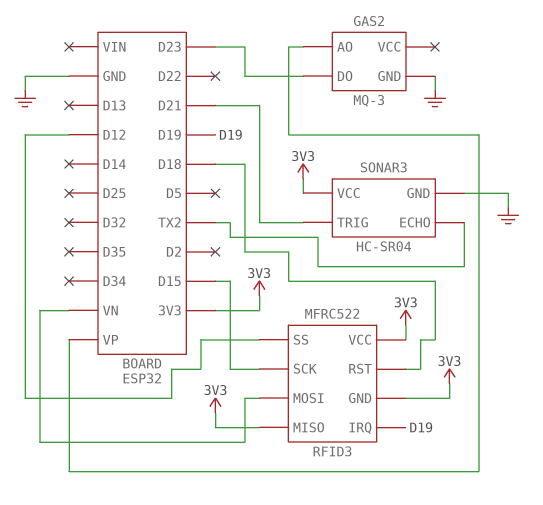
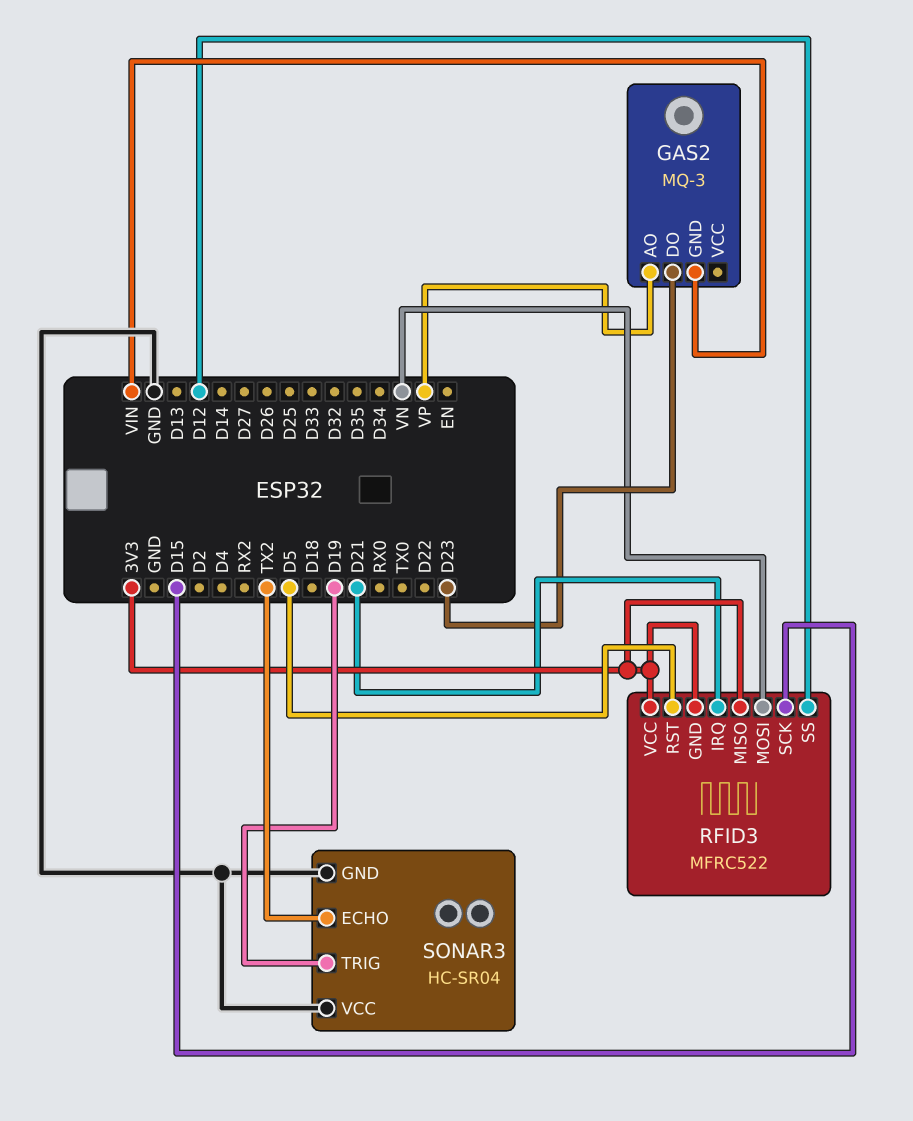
GAS2 pin GND: GND -> VIN
RFID3 pin IRQ: D19 -> D21
RFID3 pin RST: D18 -> D5
SONAR3 pin TRIG: D21 -> D19
SONAR3 pin VCC: 3V3 -> GND

